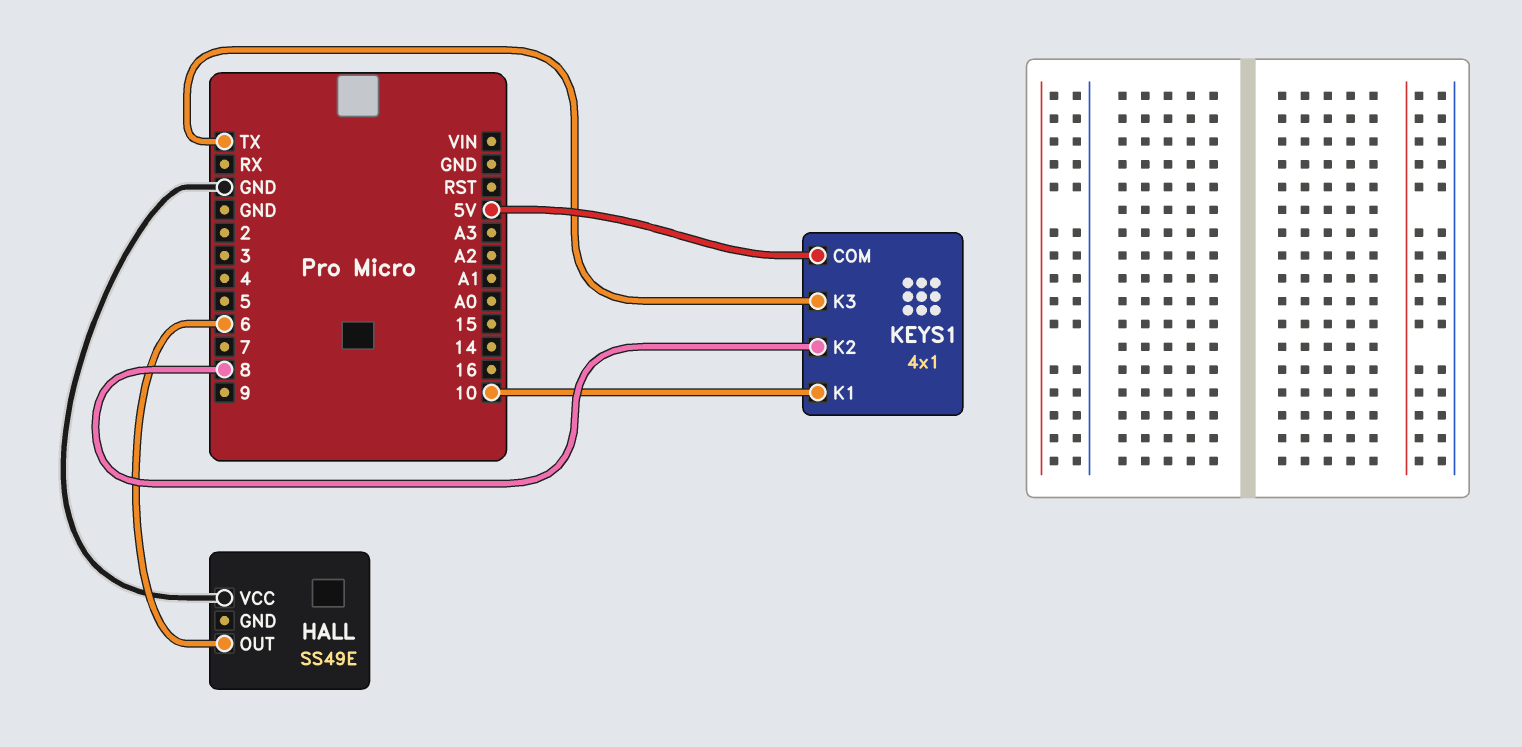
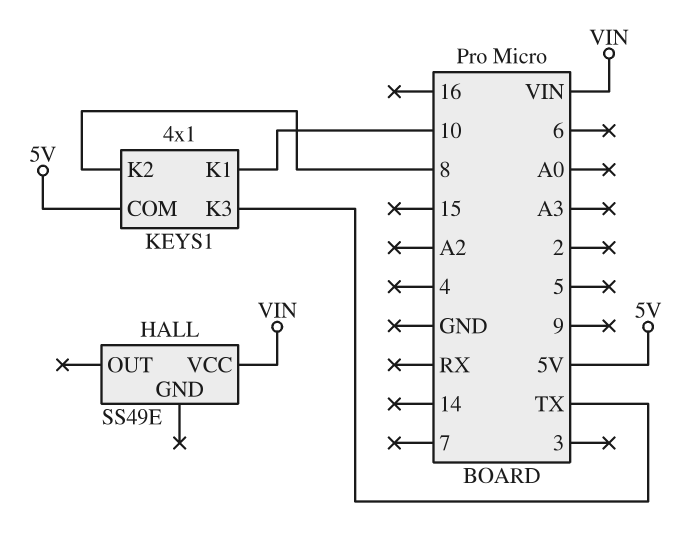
HALL pin OUT: 6 -> none
HALL pin VCC: GND -> VIN

